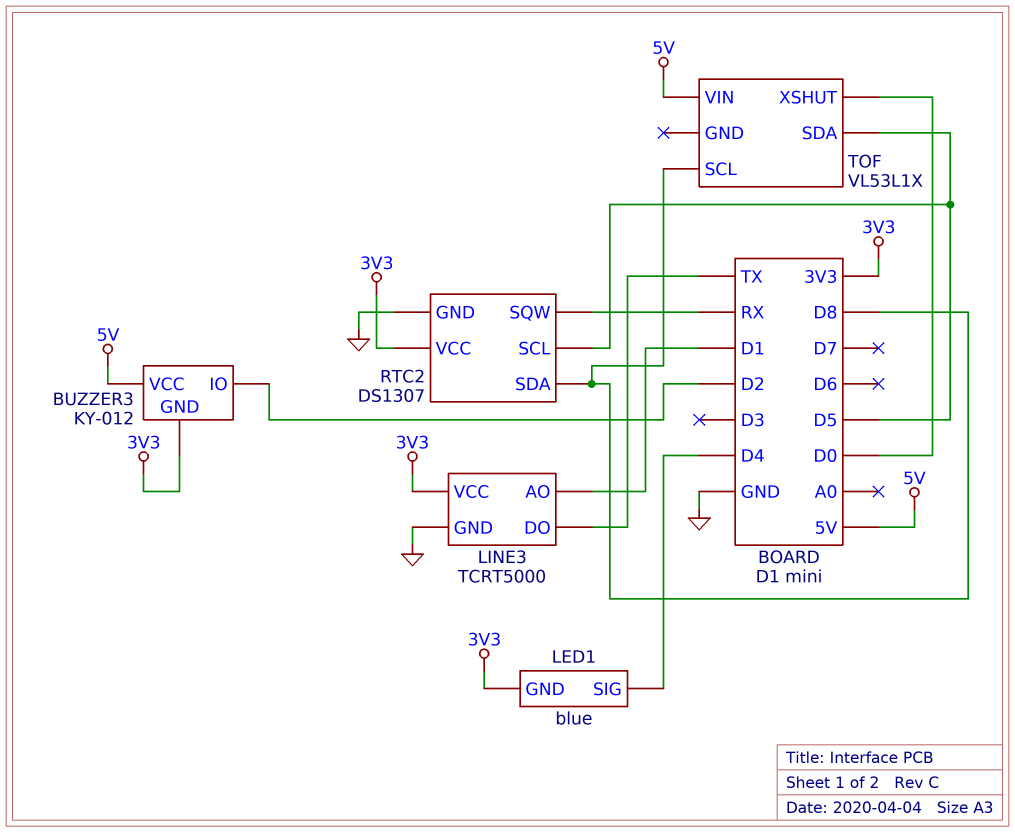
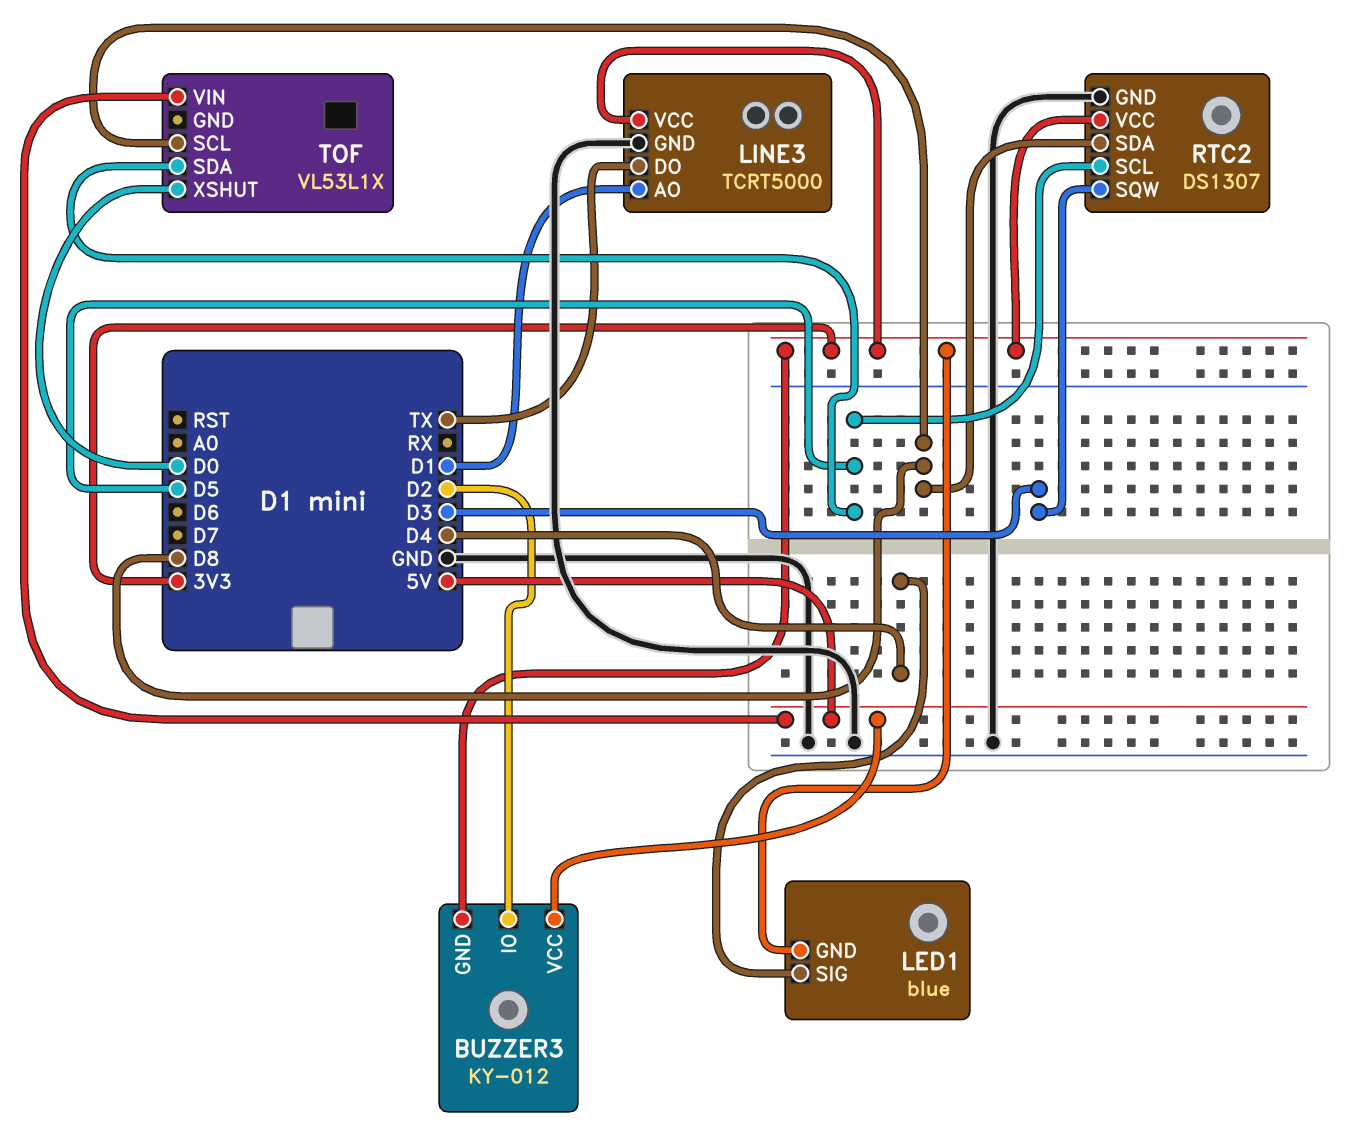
RTC2 pin SQW: RX -> D3

